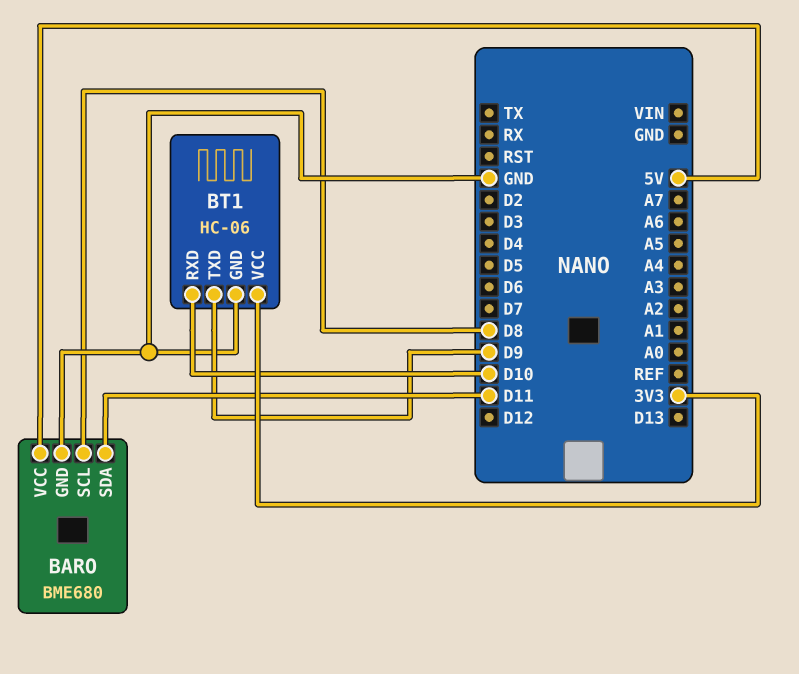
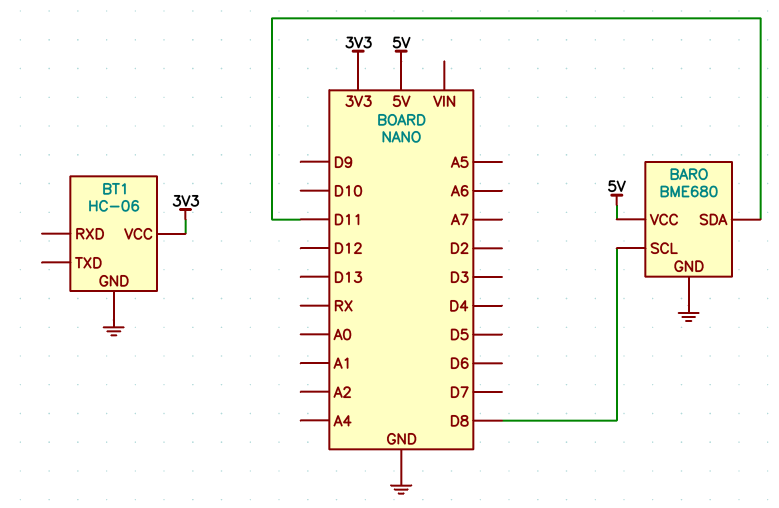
BT1 pin RXD: D10 -> none
BT1 pin TXD: D9 -> none

